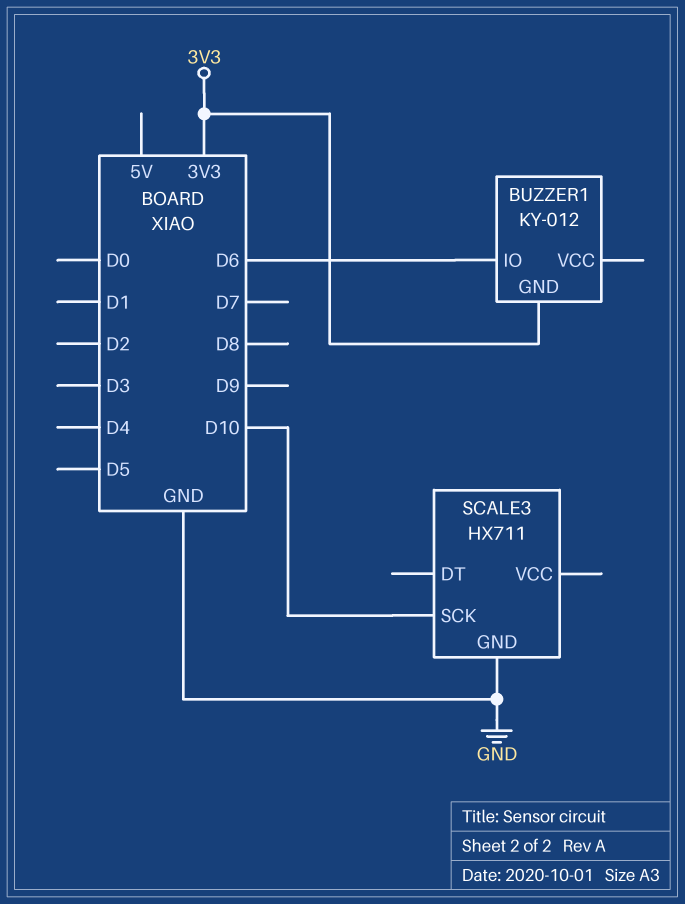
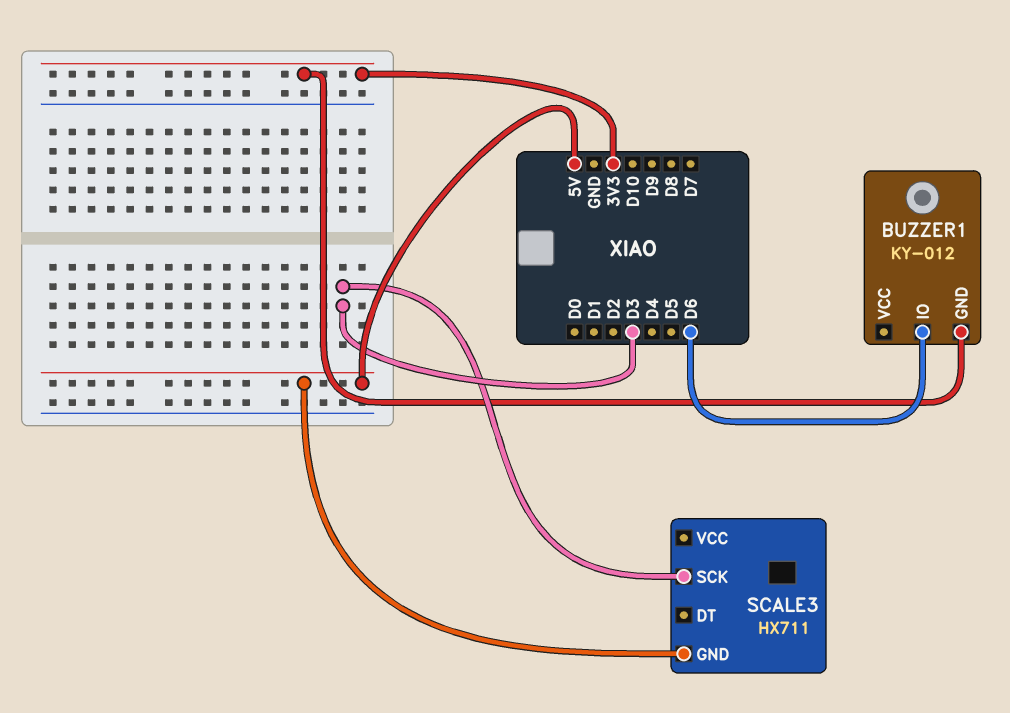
SCALE3 pin GND: GND -> 5V
SCALE3 pin SCK: D10 -> D3

